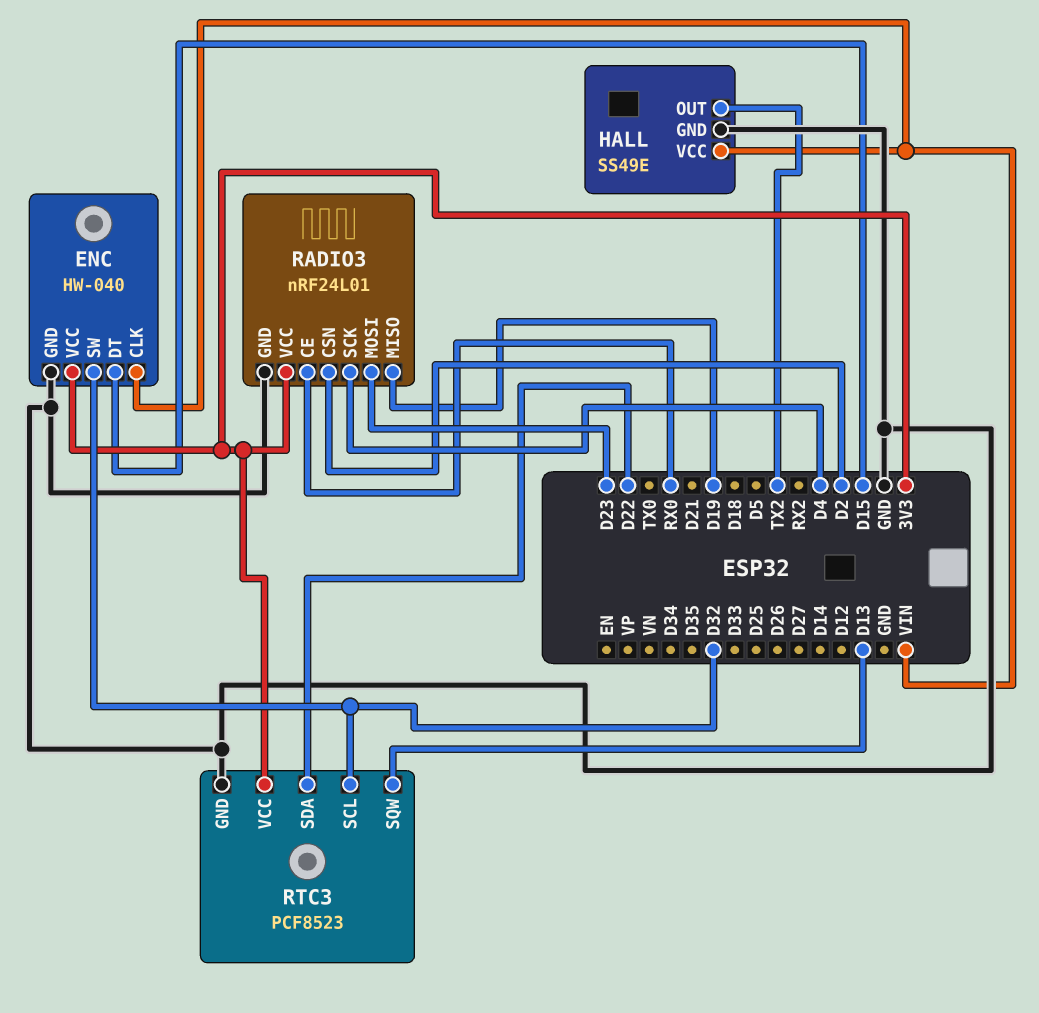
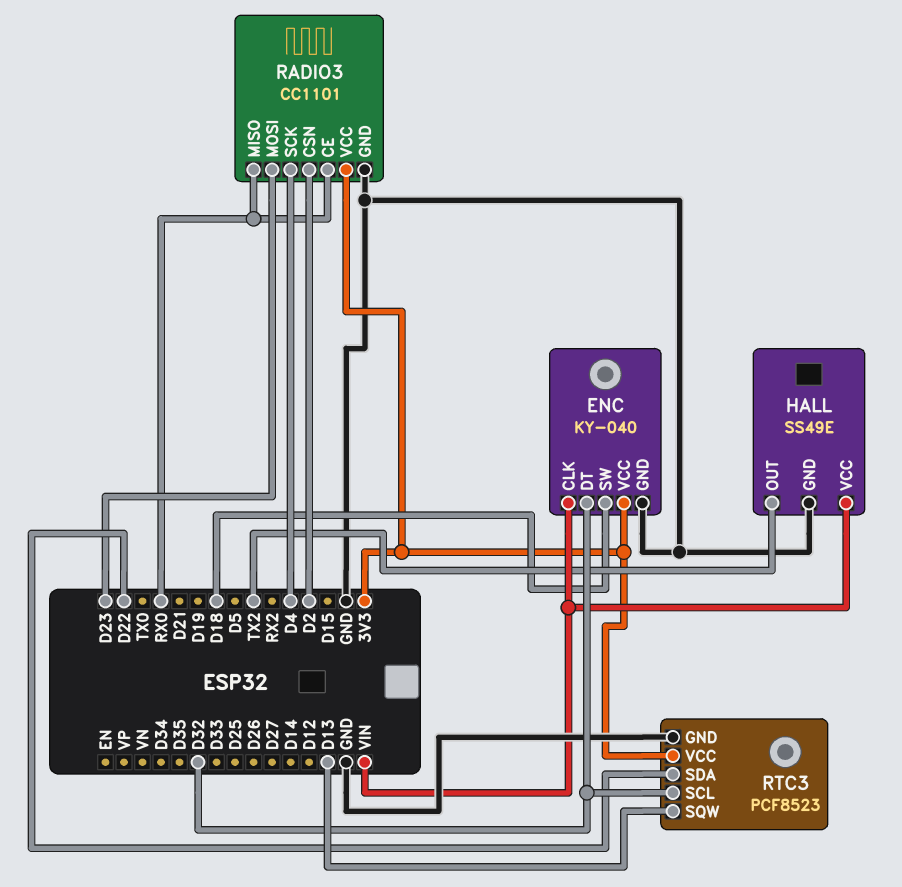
ENC: HW-040 -> KY-040
ENC pin DT: D15 -> D32
ENC pin SW: D32 -> D18
RADIO3: nRF24L01 -> CC1101
RADIO3 pin MISO: D19 -> RX0

